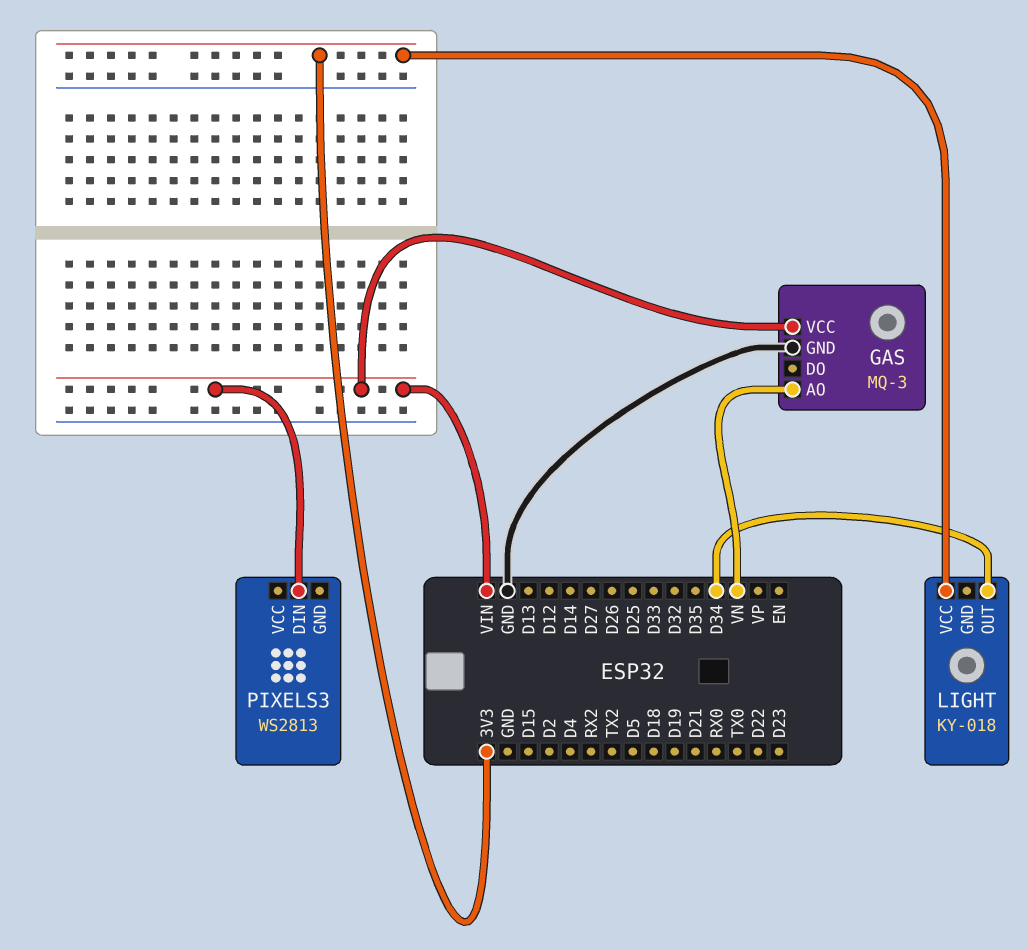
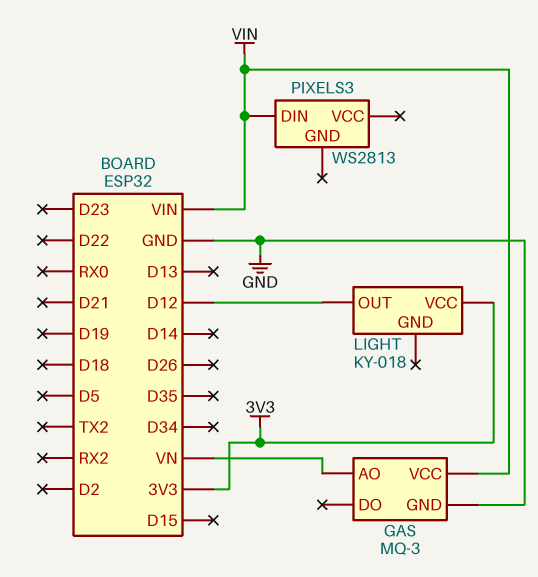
LIGHT pin OUT: D34 -> D12

